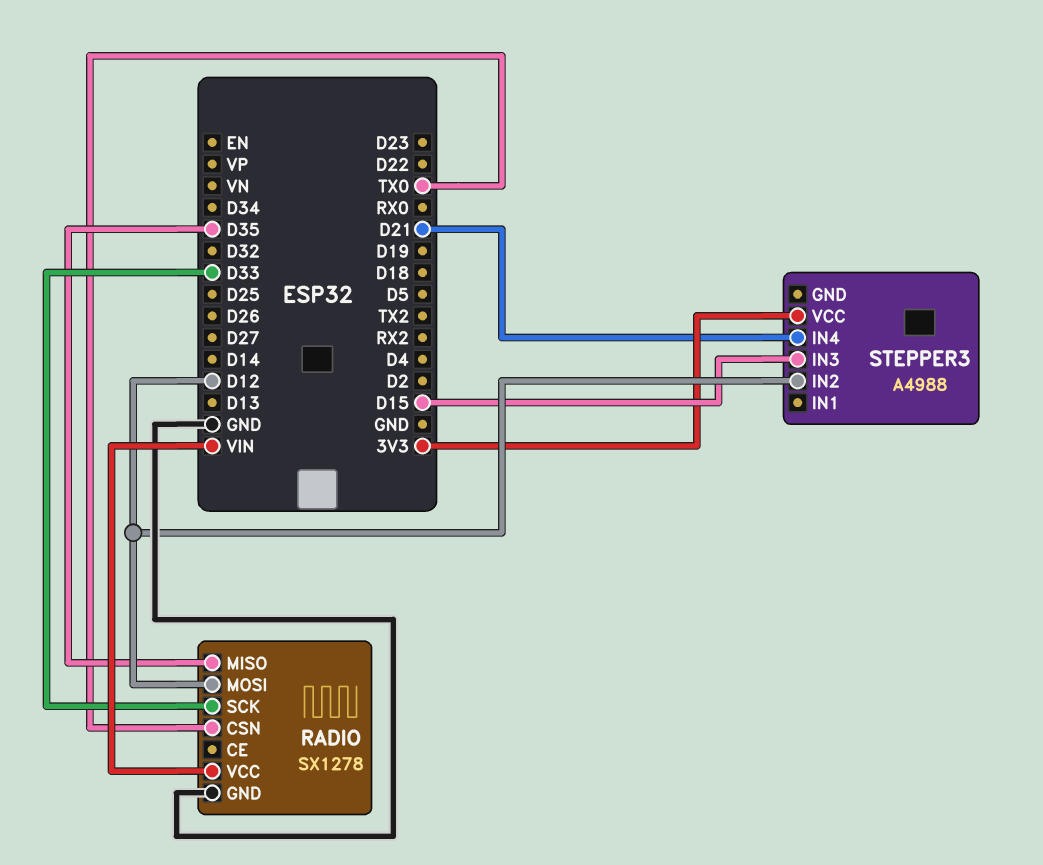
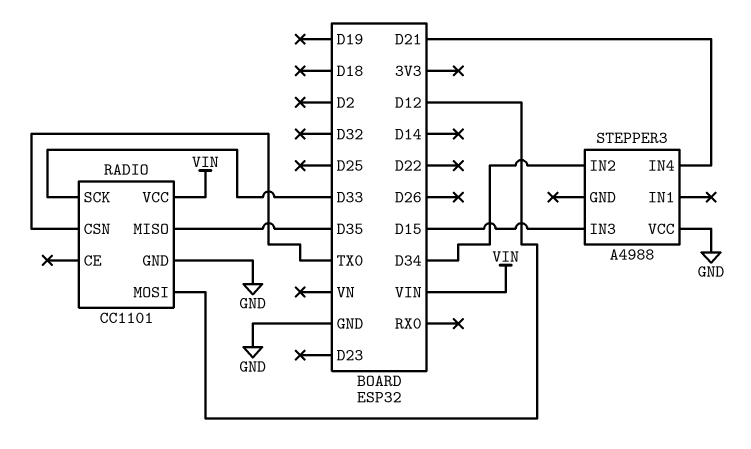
RADIO: SX1278 -> CC1101
STEPPER3 pin IN2: D12 -> D34
STEPPER3 pin VCC: 3V3 -> GND

